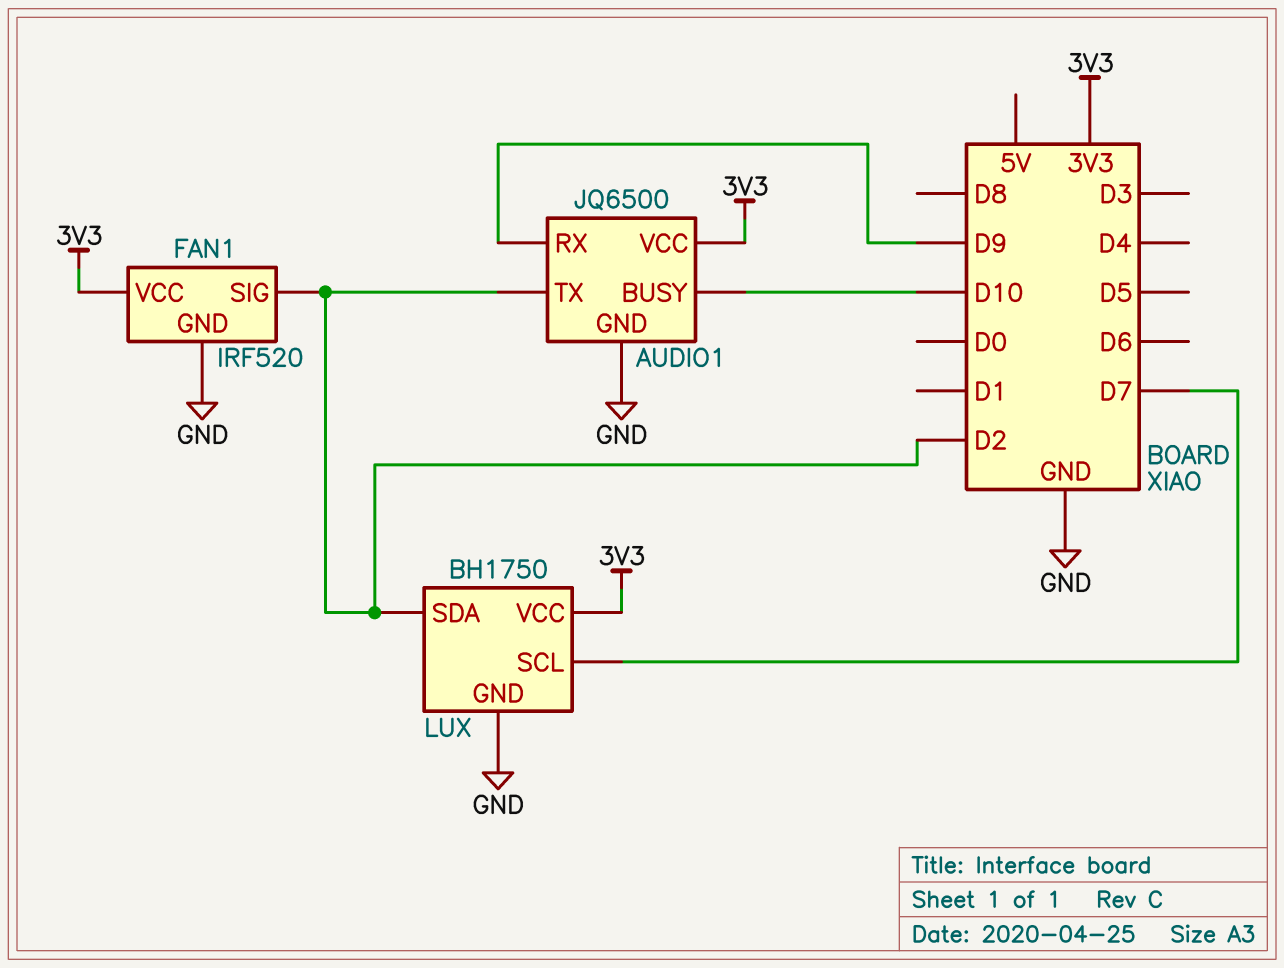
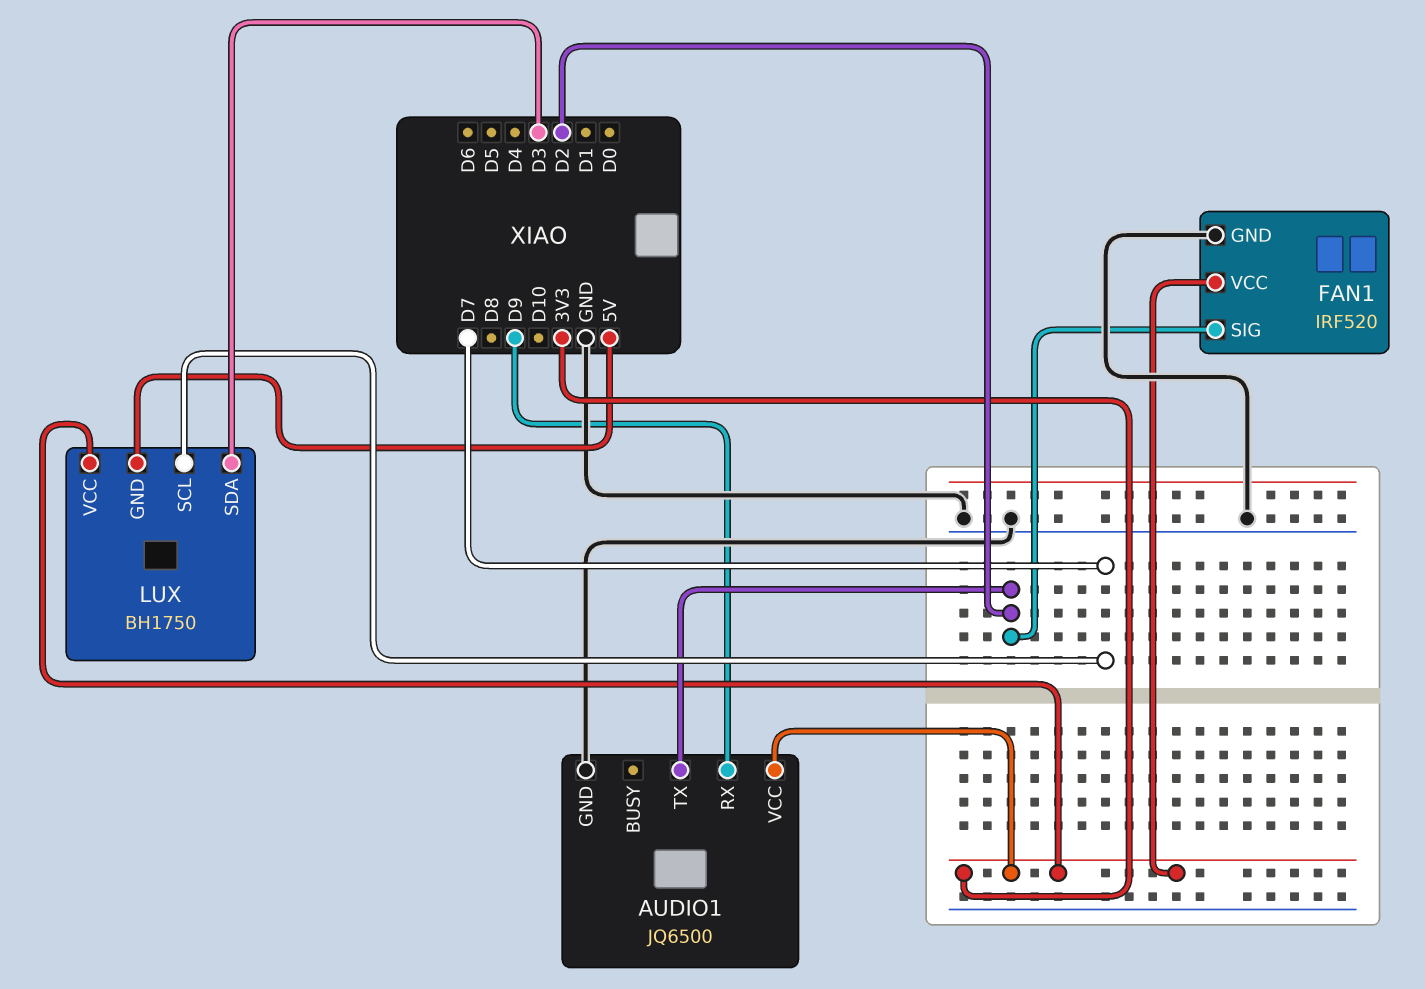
AUDIO1 pin BUSY: D10 -> none
LUX pin GND: GND -> 5V
LUX pin SDA: D2 -> D3

